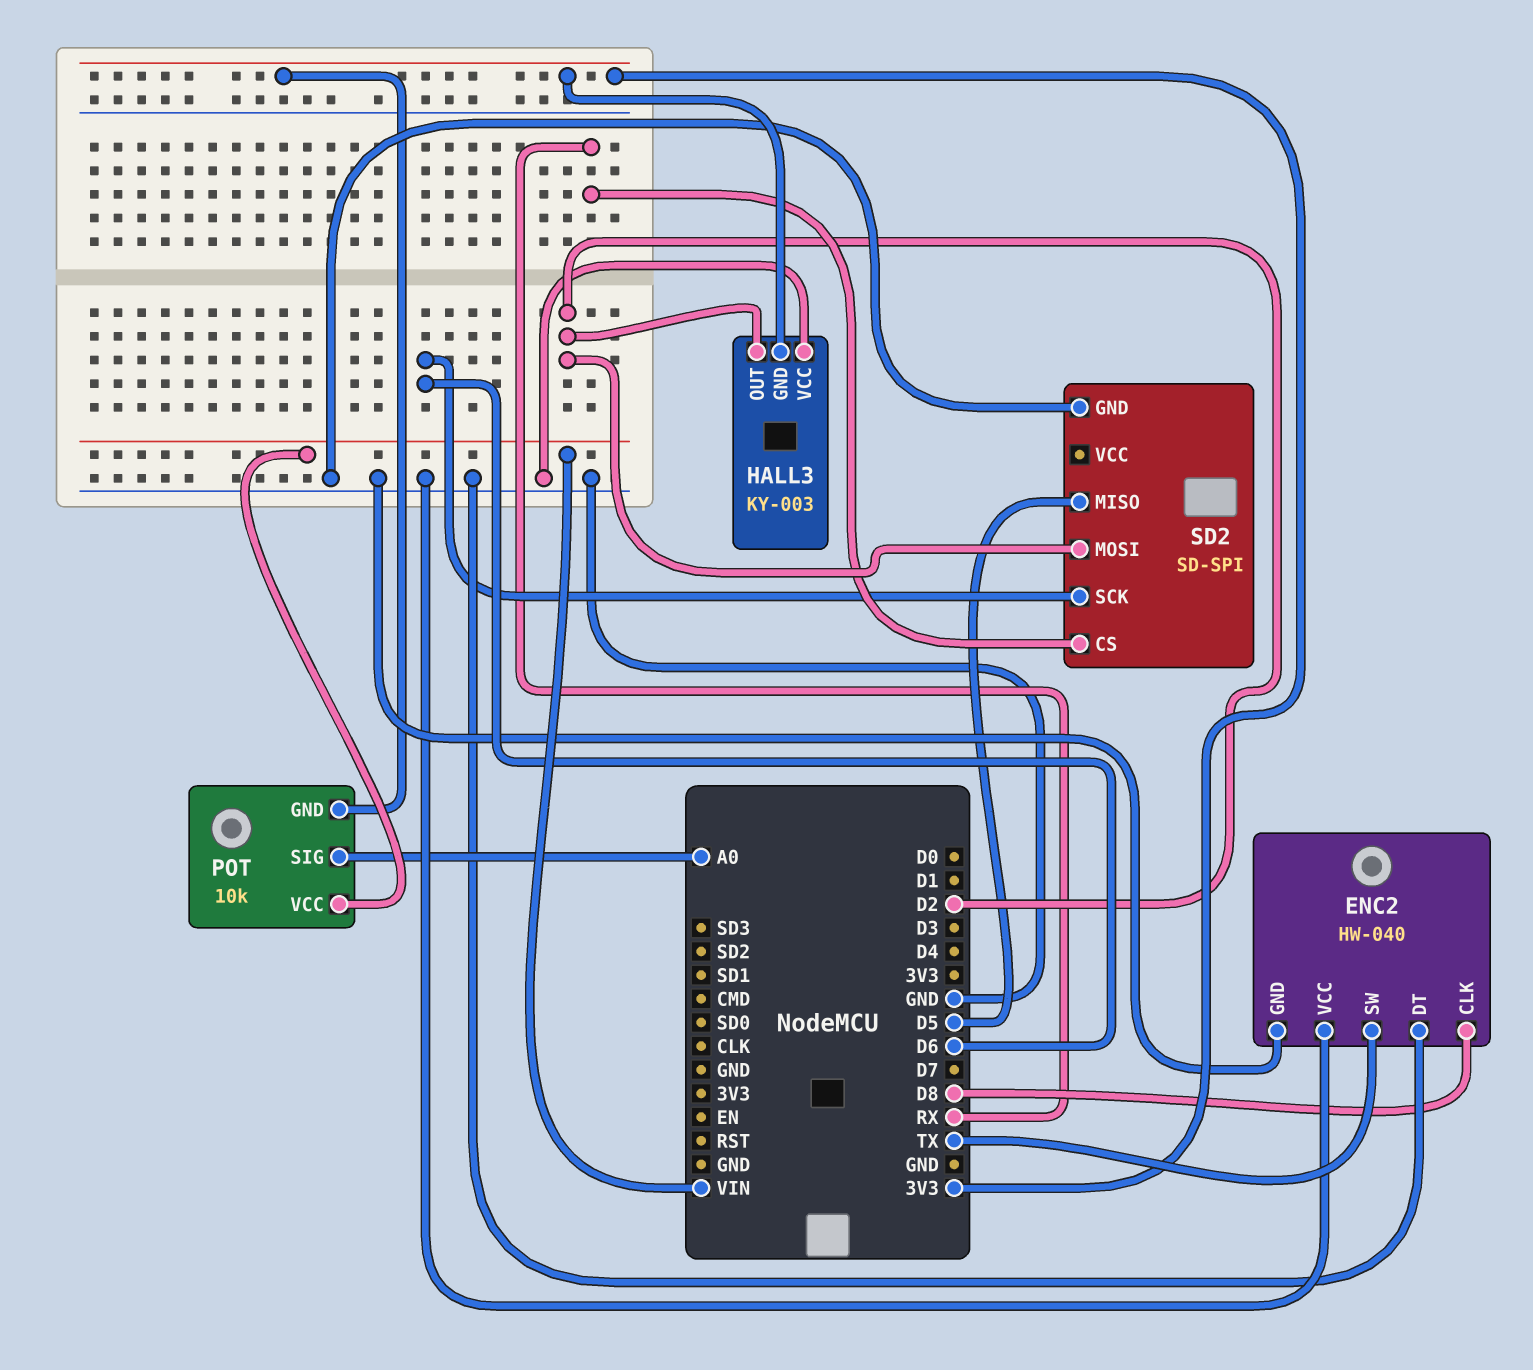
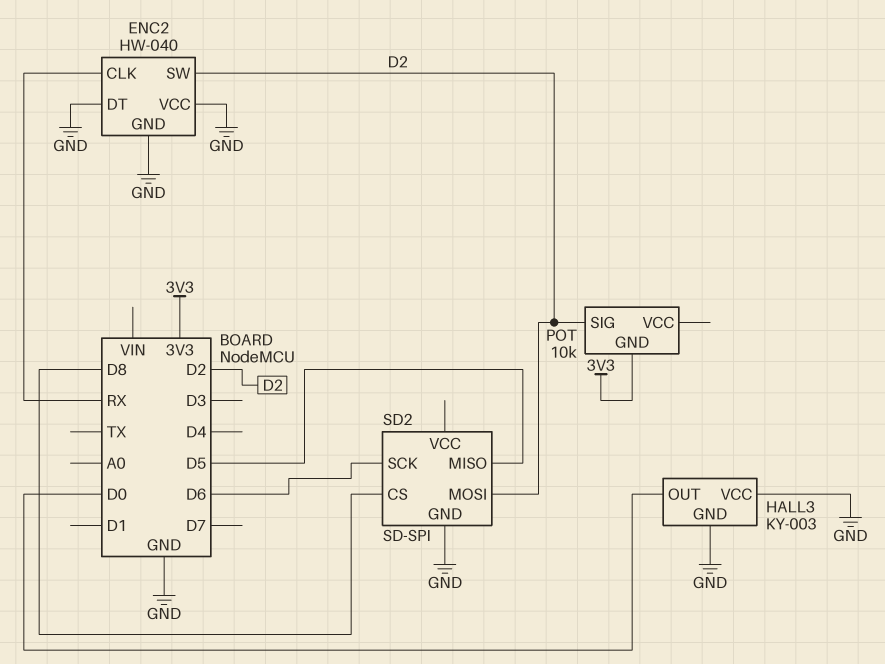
ENC2 pin CLK: D8 -> RX
ENC2 pin SW: TX -> D2
HALL3 pin GND: 3V3 -> GND
HALL3 pin OUT: D2 -> D0
POT pin SIG: A0 -> D2
POT pin VCC: VIN -> none
SD2 pin CS: RX -> D8

